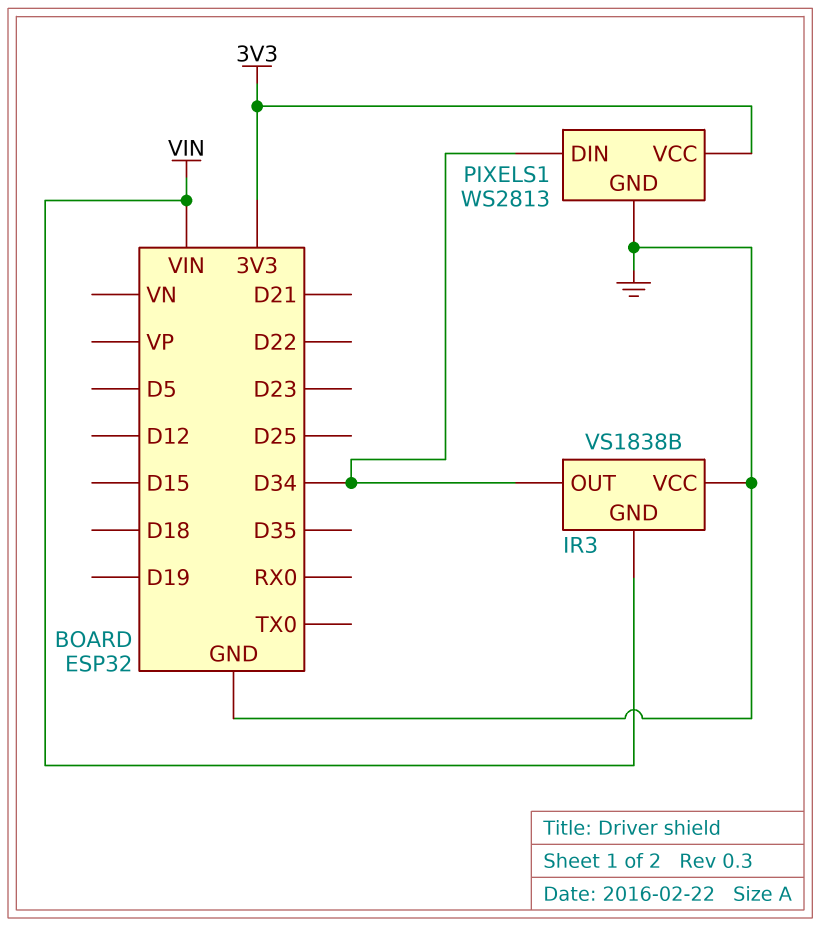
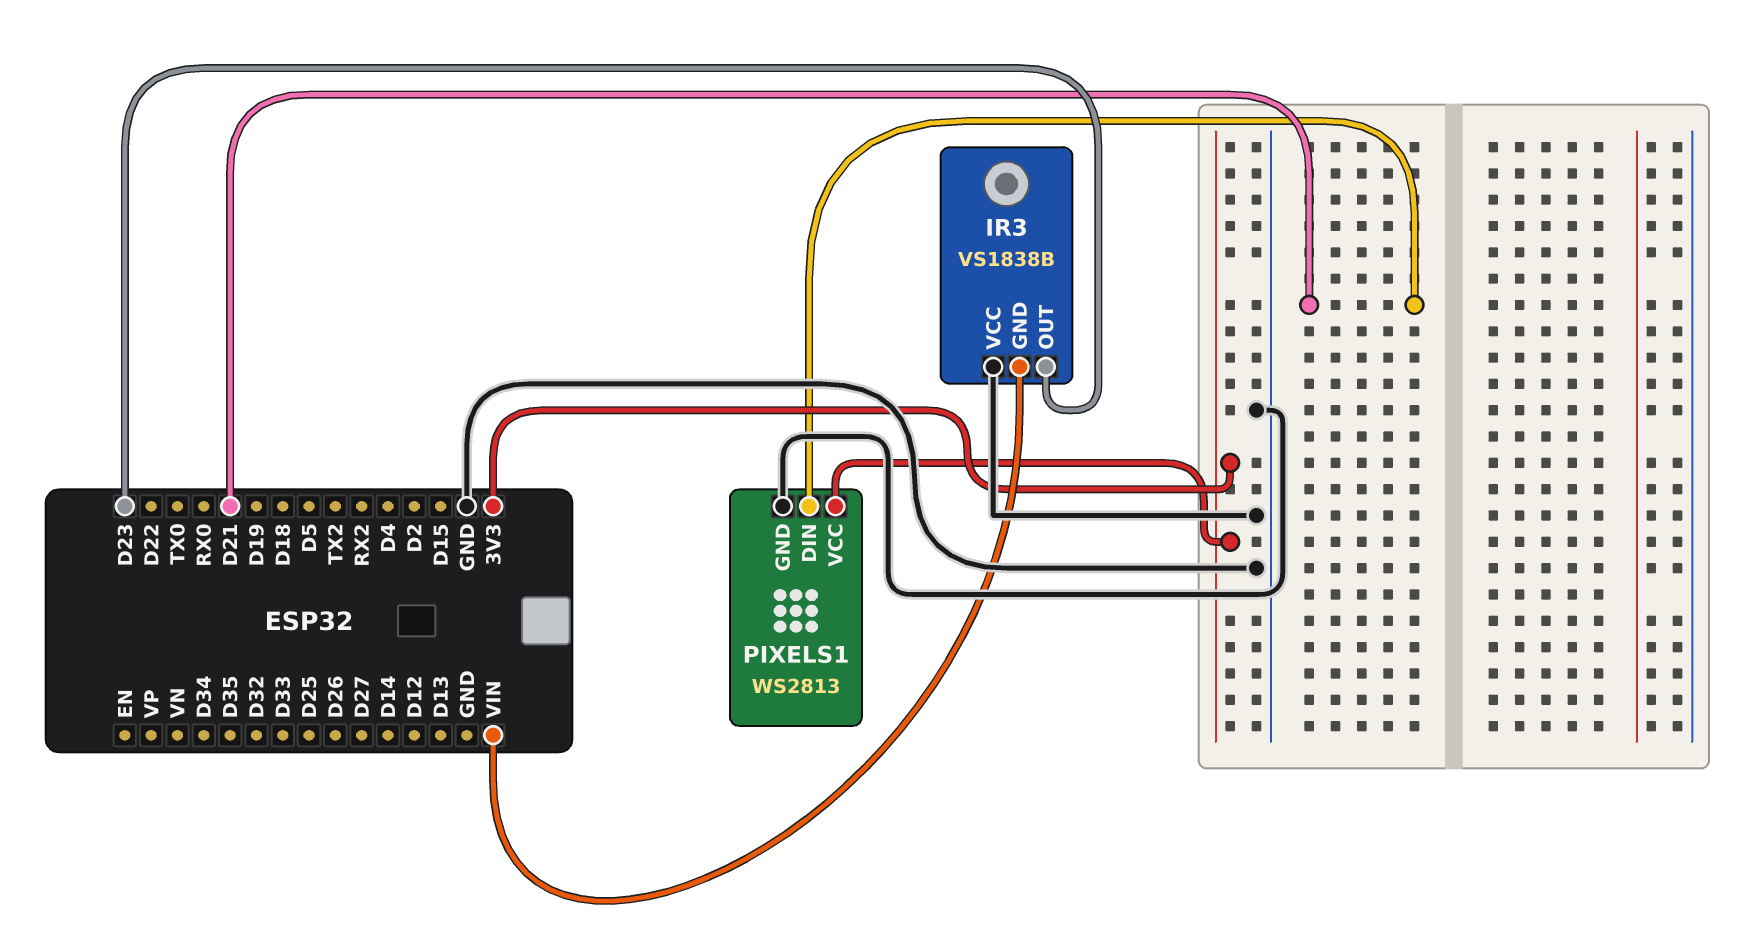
IR3 pin OUT: D34 -> D23
PIXELS1 pin DIN: D34 -> D21

